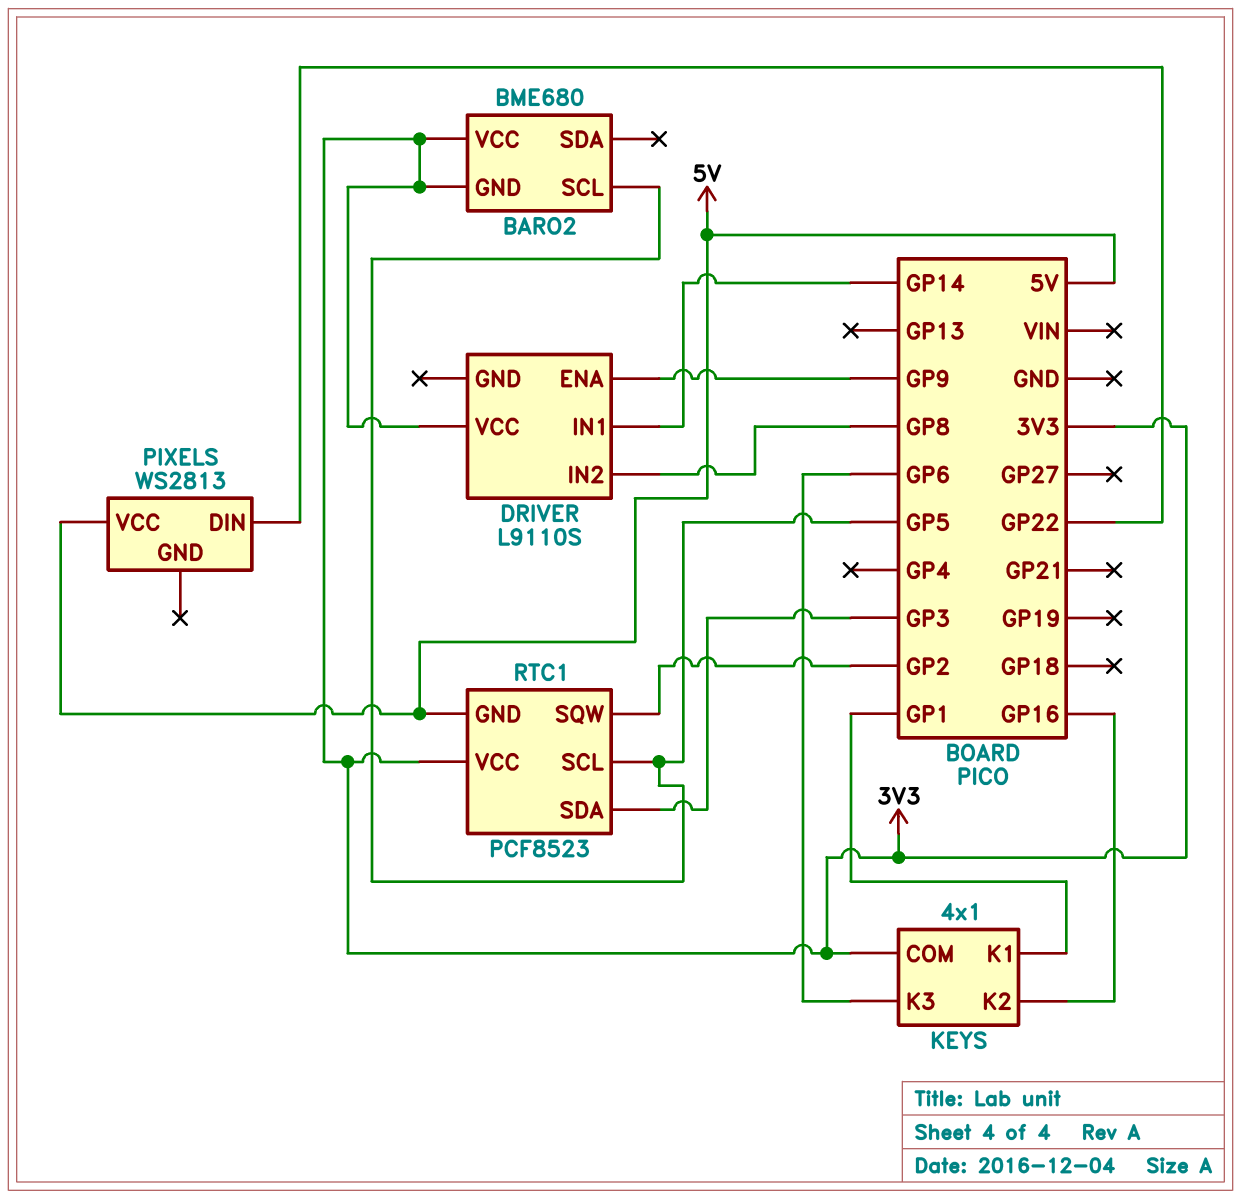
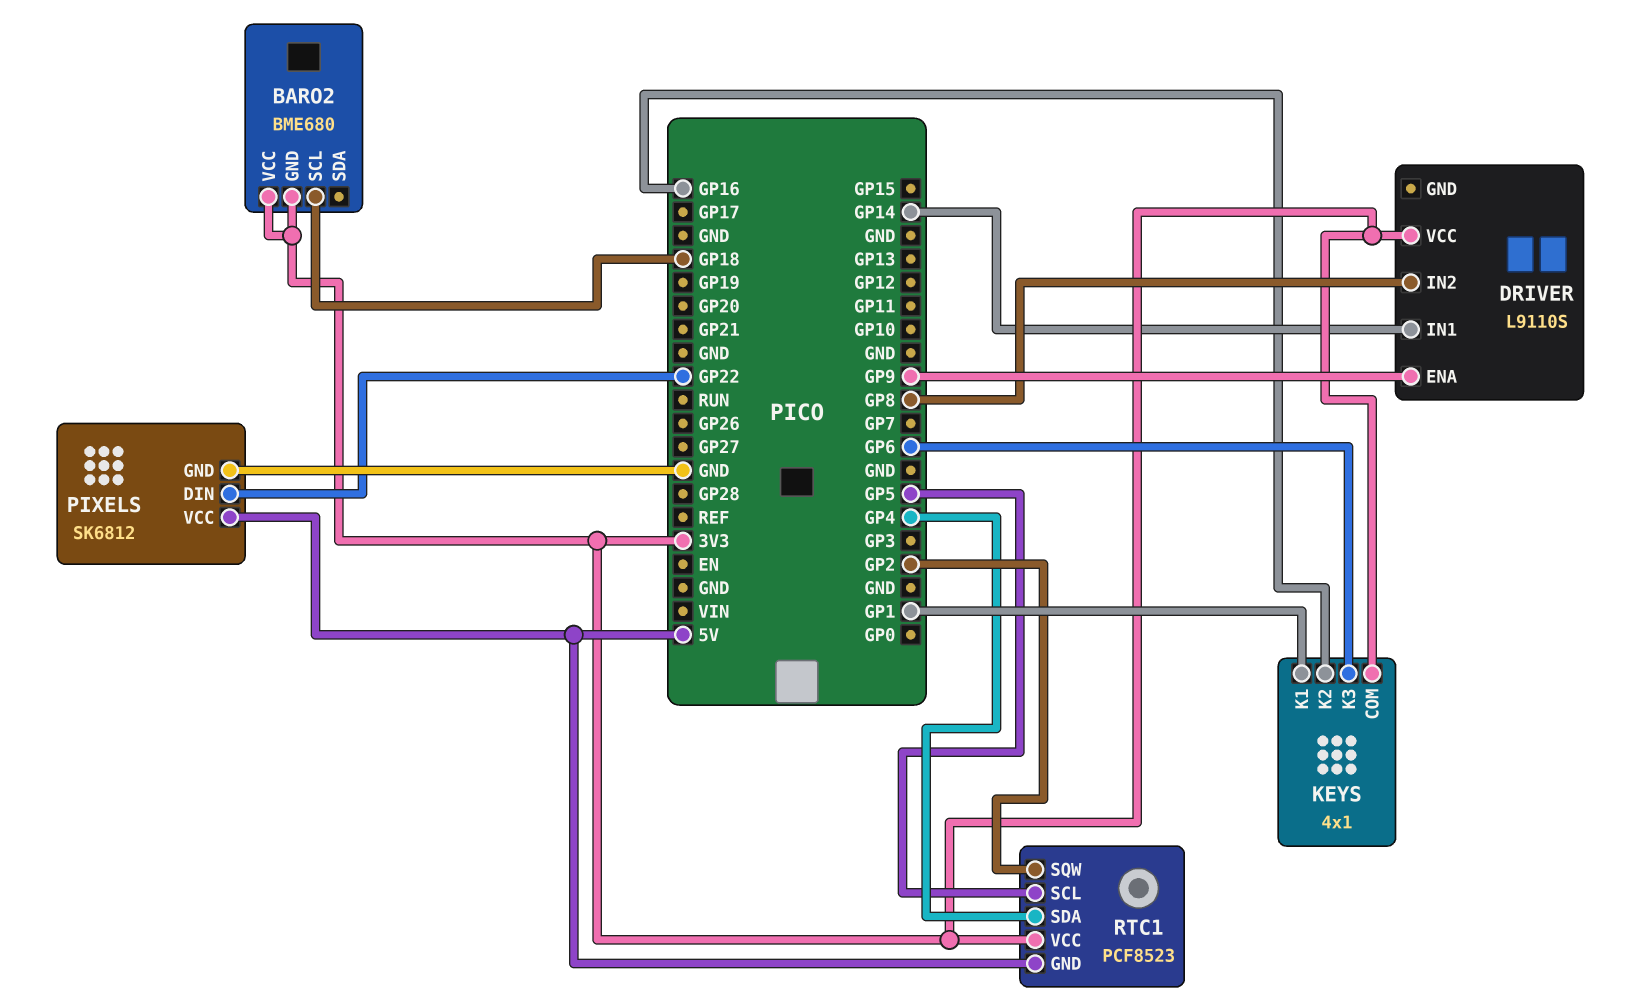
BARO2 pin SCL: GP5 -> GP18
PIXELS: WS2813 -> SK6812
PIXELS pin GND: none -> GND
RTC1 pin SDA: GP3 -> GP4

